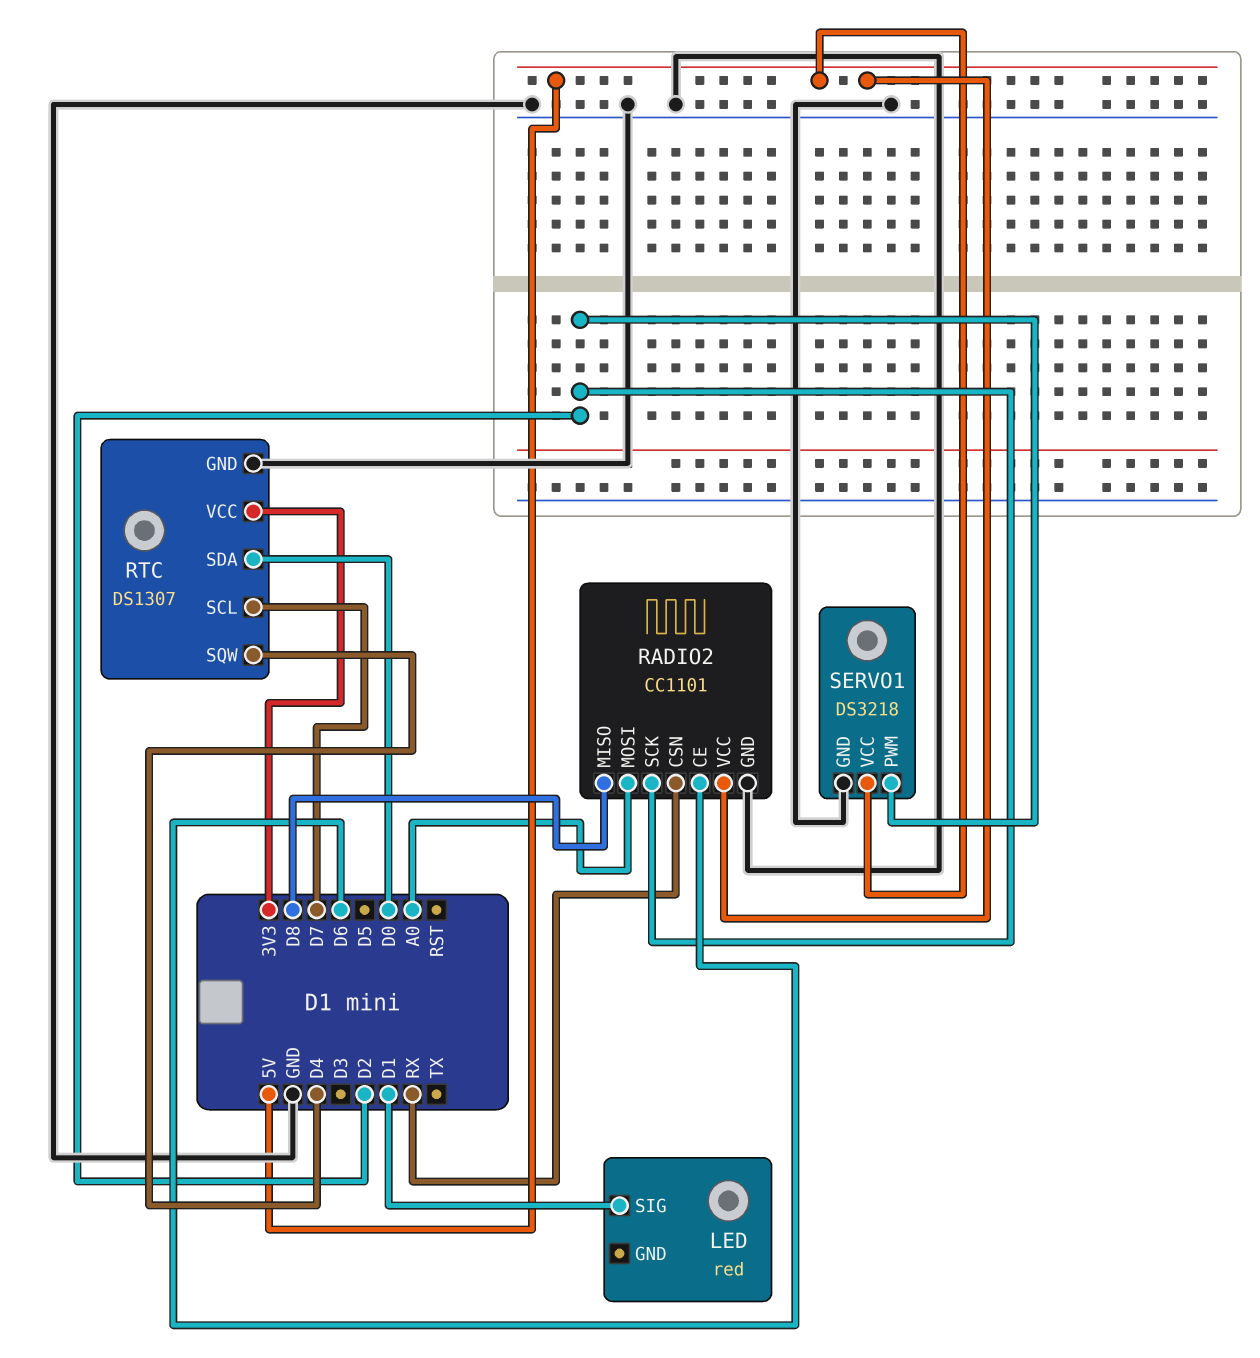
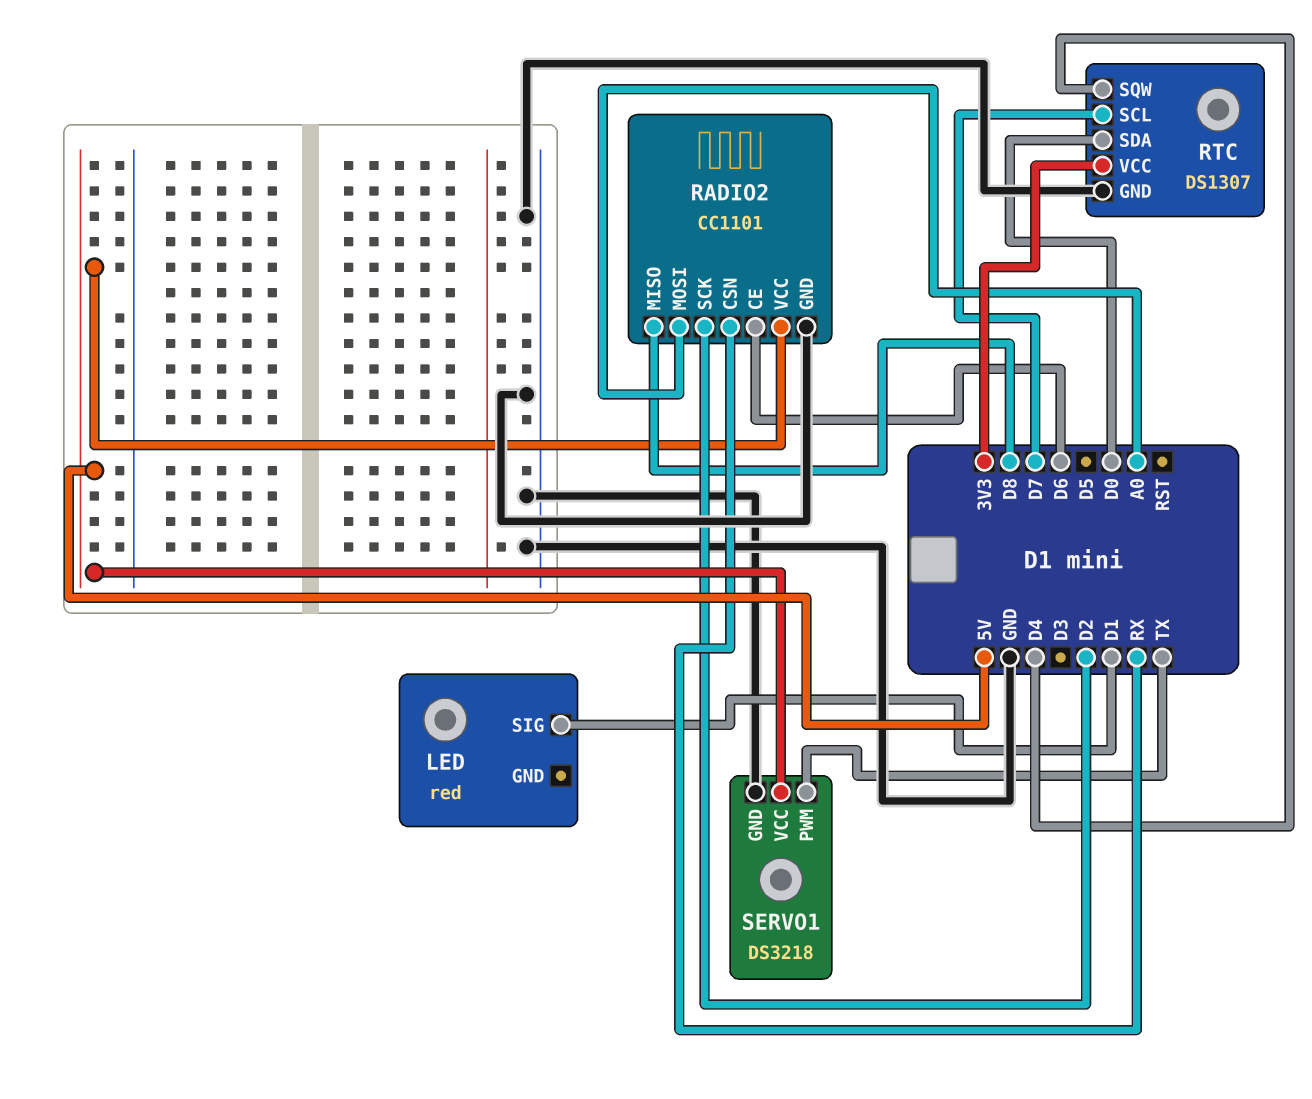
SERVO1 pin PWM: D2 -> TX

